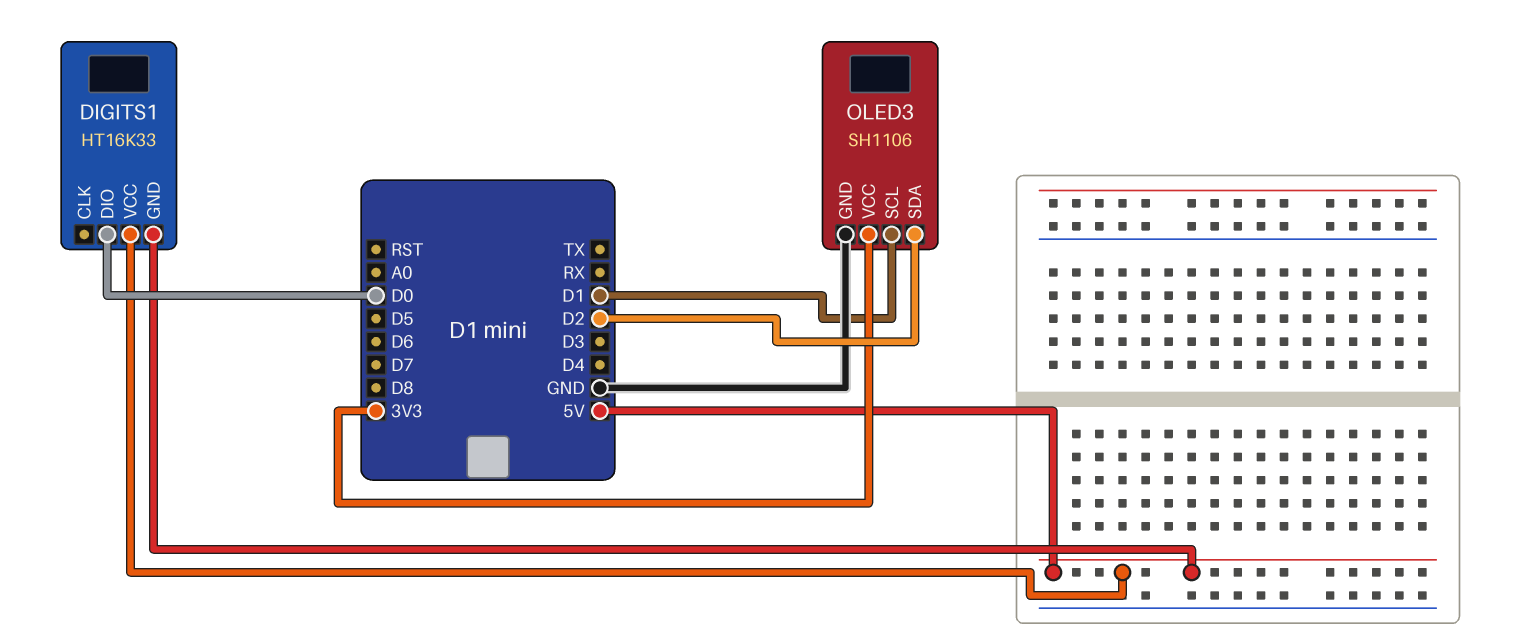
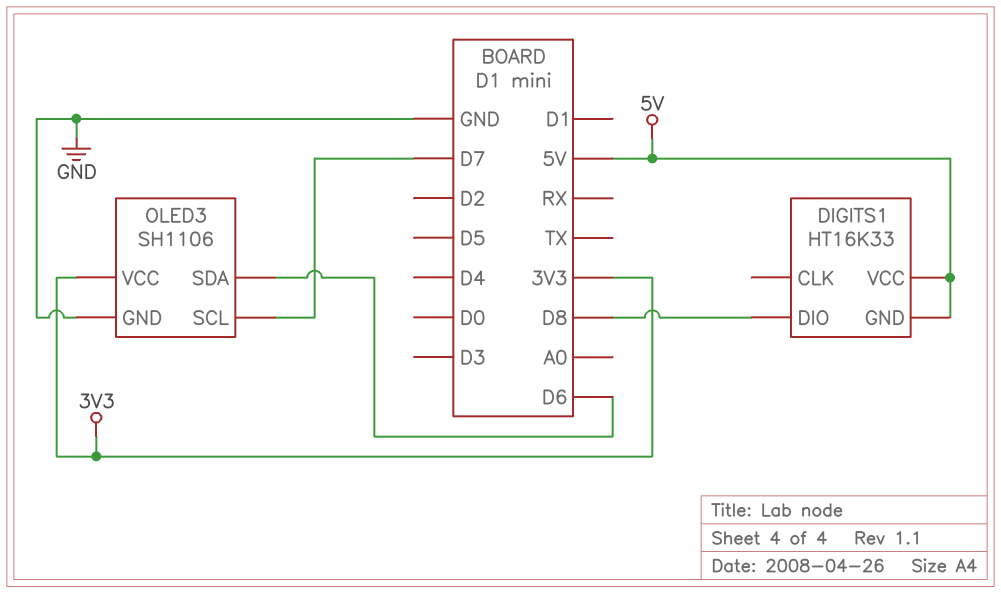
DIGITS1 pin DIO: D0 -> D8
OLED3 pin SCL: D1 -> D7
OLED3 pin SDA: D2 -> D6

